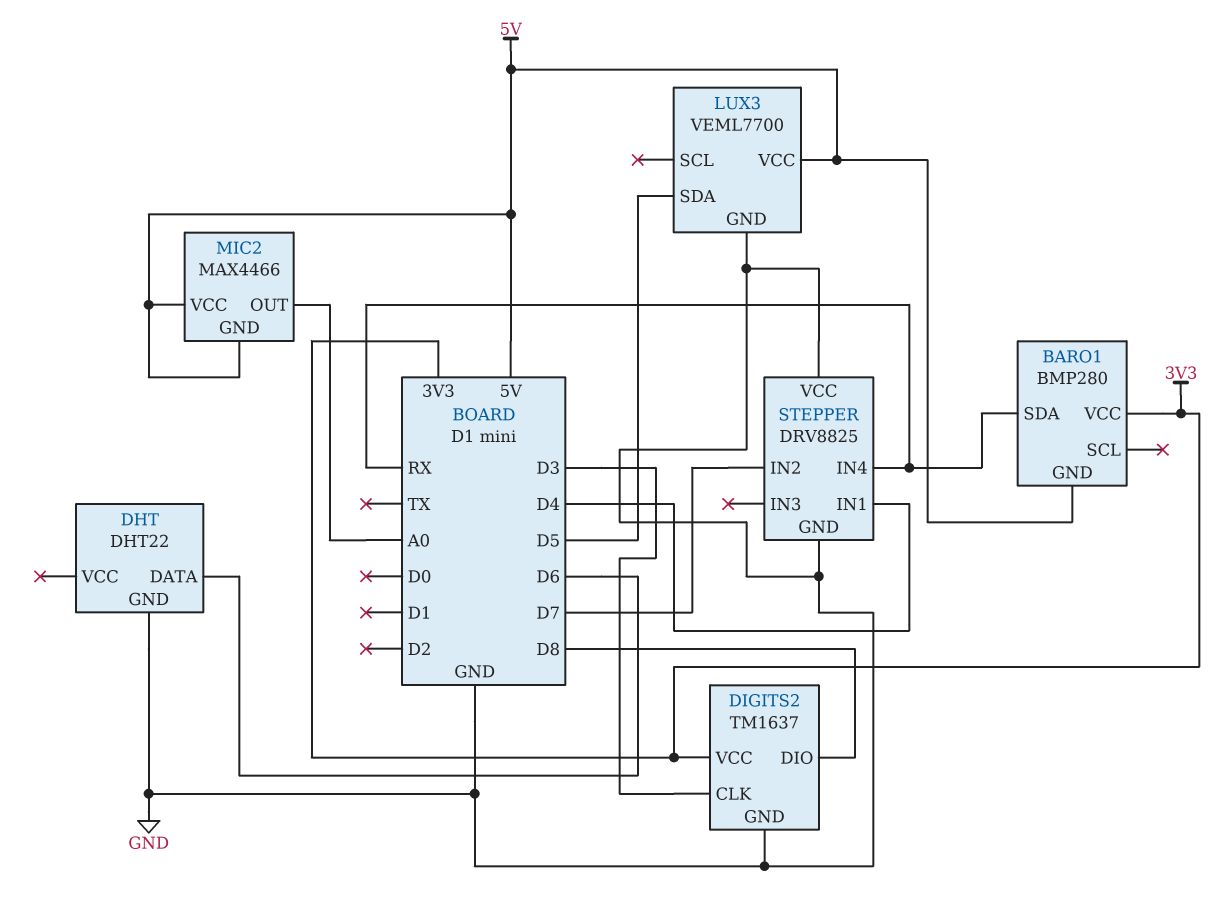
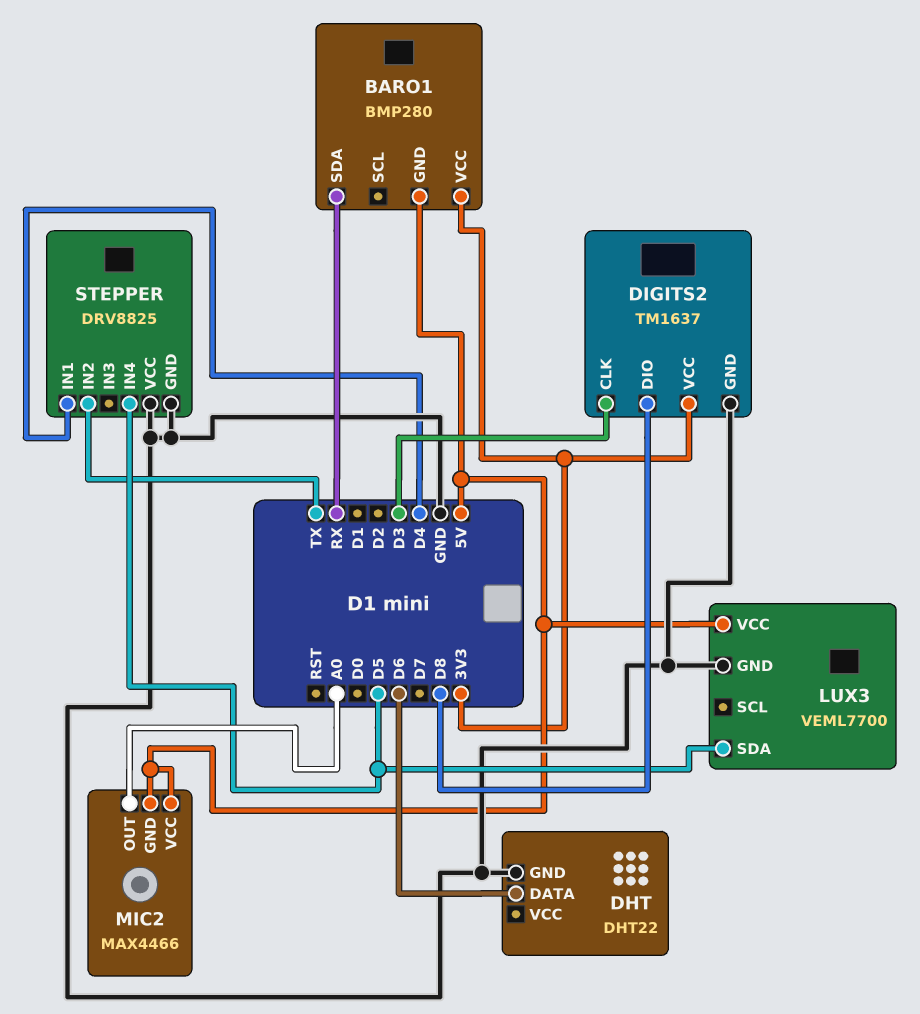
STEPPER pin IN2: D7 -> TX
STEPPER pin IN4: RX -> D5

